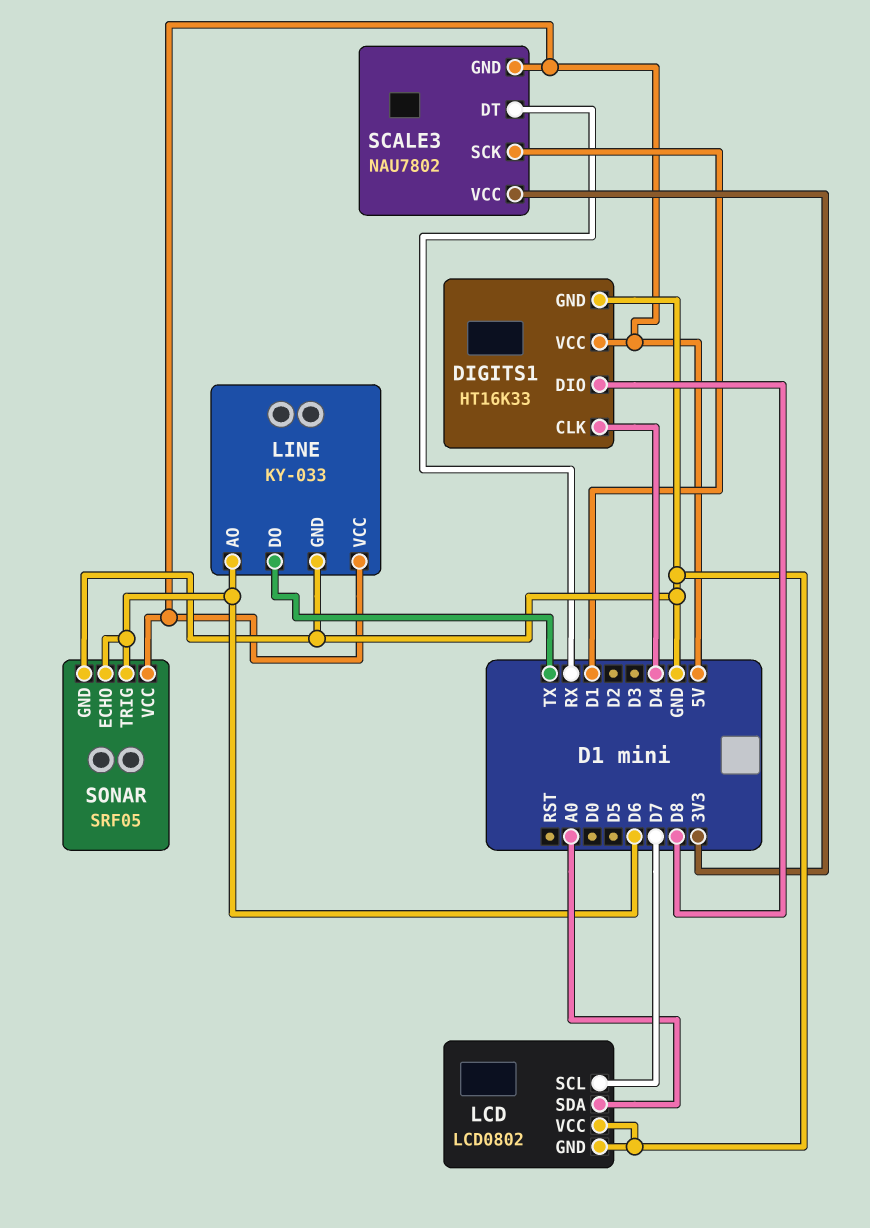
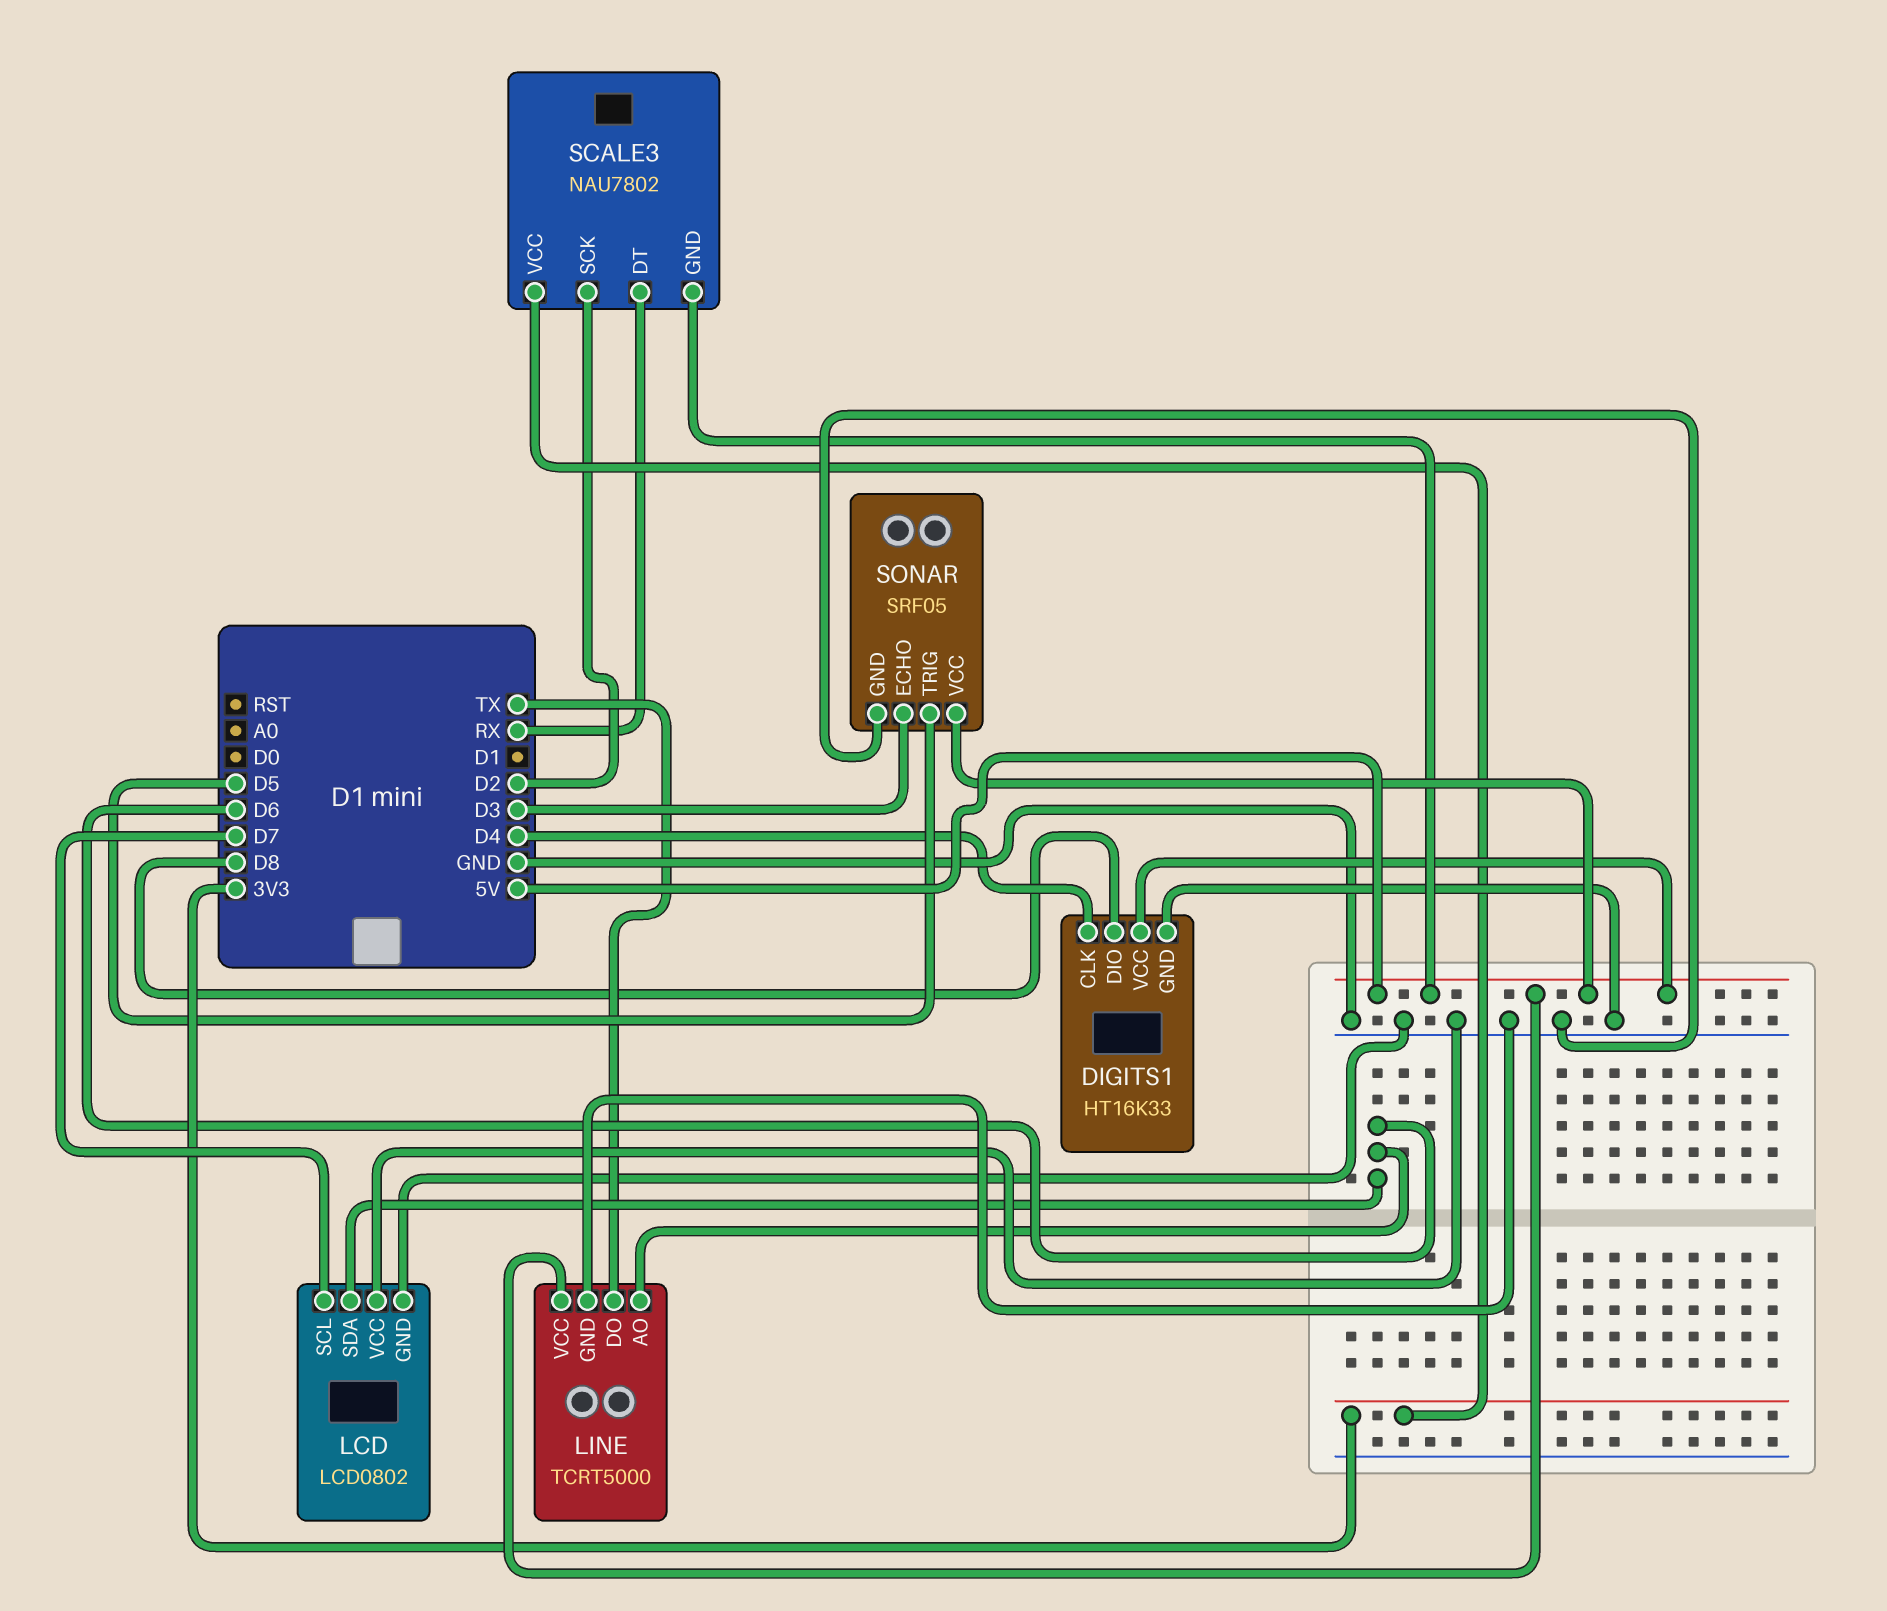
LCD pin SDA: A0 -> D6
LINE: KY-033 -> TCRT5000
SCALE3 pin SCK: D1 -> D2
SONAR pin ECHO: D6 -> D3
SONAR pin TRIG: D6 -> D5

